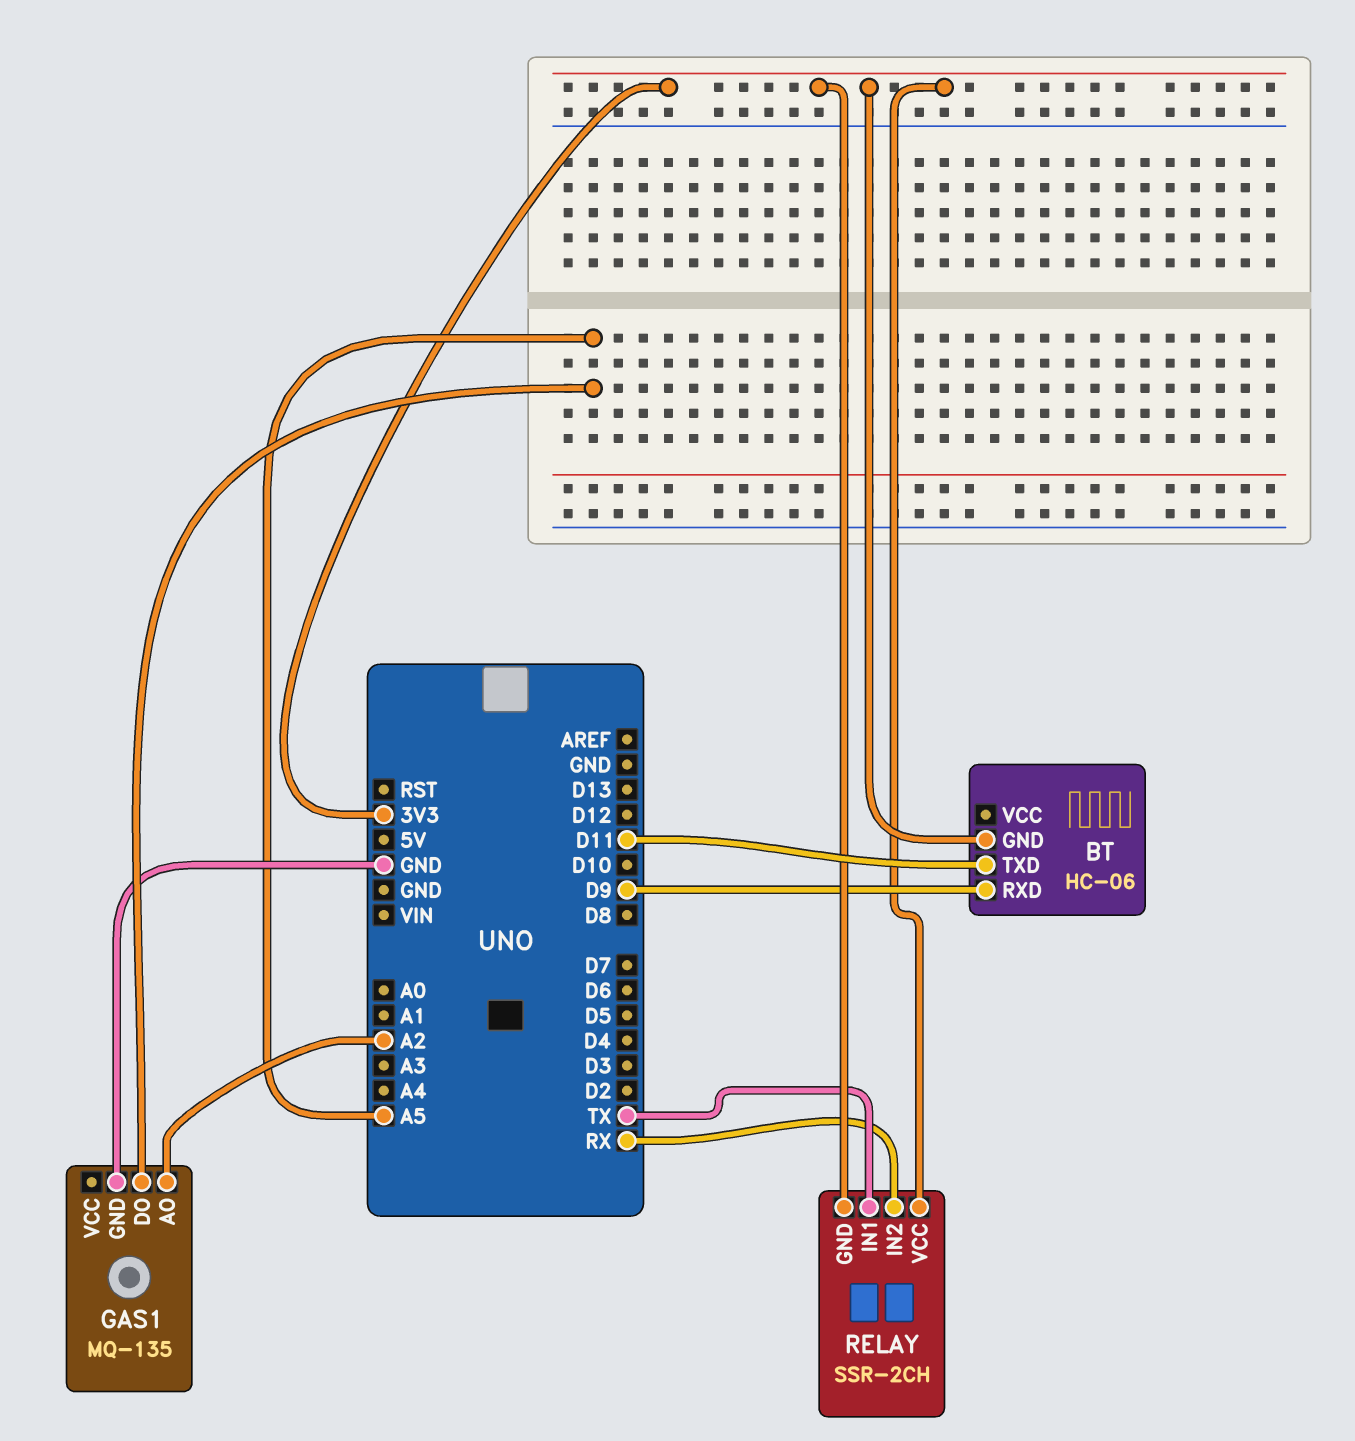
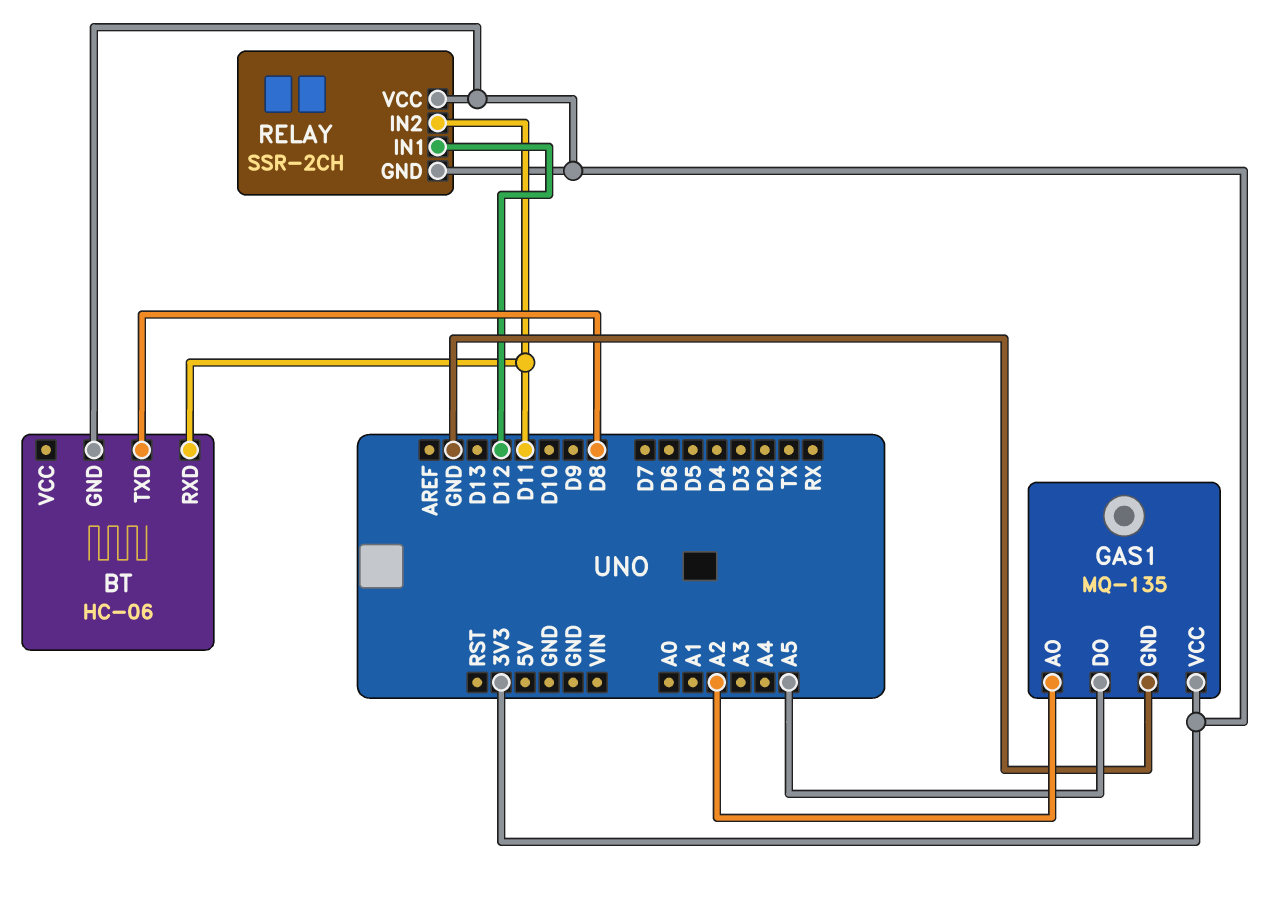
BT pin RXD: D9 -> D11
BT pin TXD: D11 -> D8
GAS1 pin VCC: none -> 3V3
RELAY pin IN1: TX -> D12
RELAY pin IN2: RX -> D11

